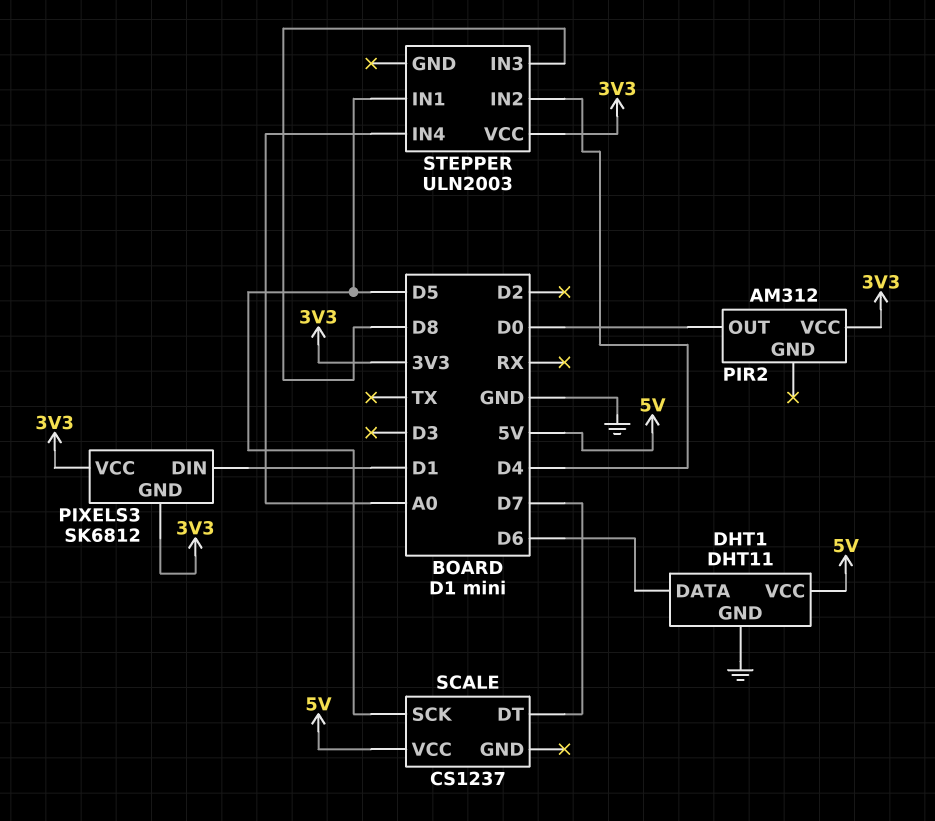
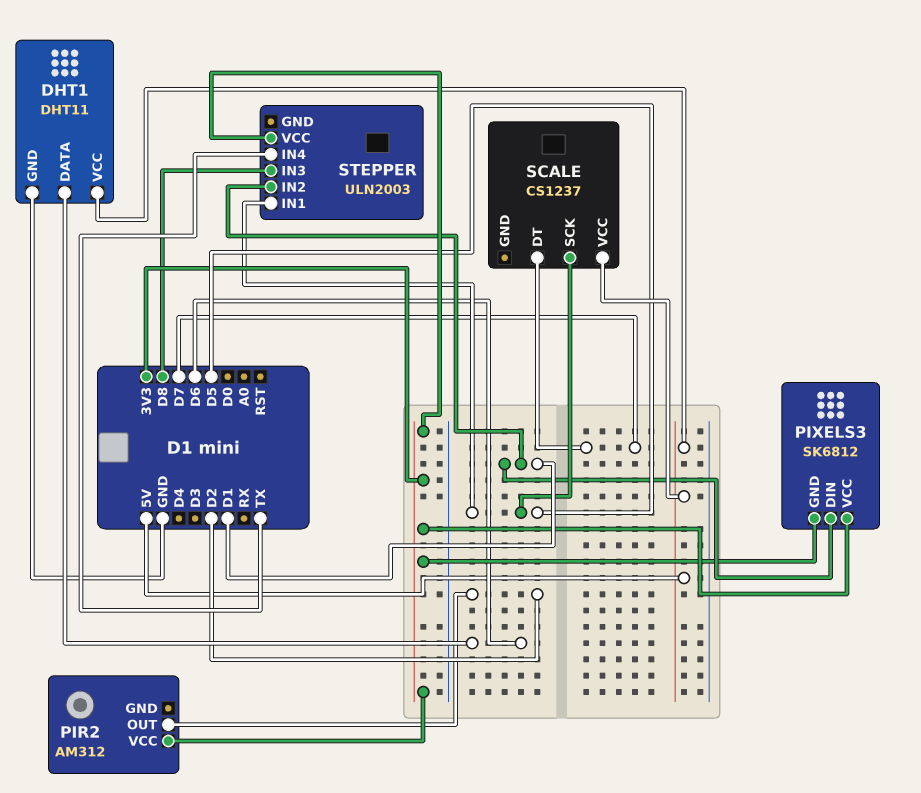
PIR2 pin OUT: D0 -> D2
STEPPER pin IN2: D4 -> D1
STEPPER pin IN4: A0 -> TX

